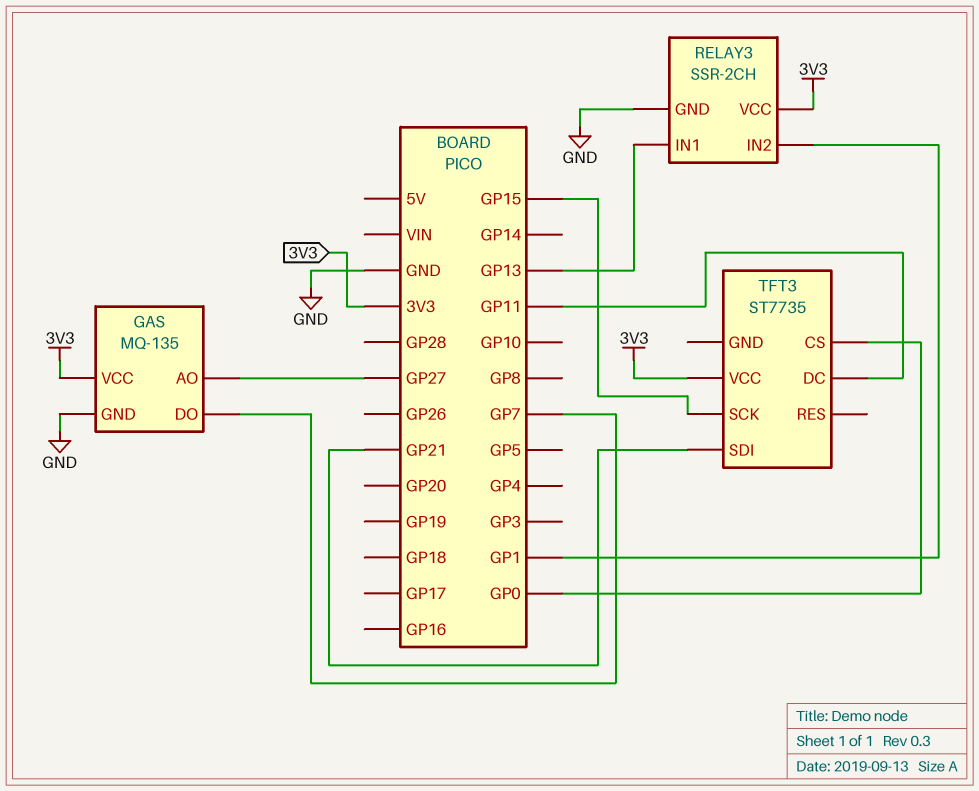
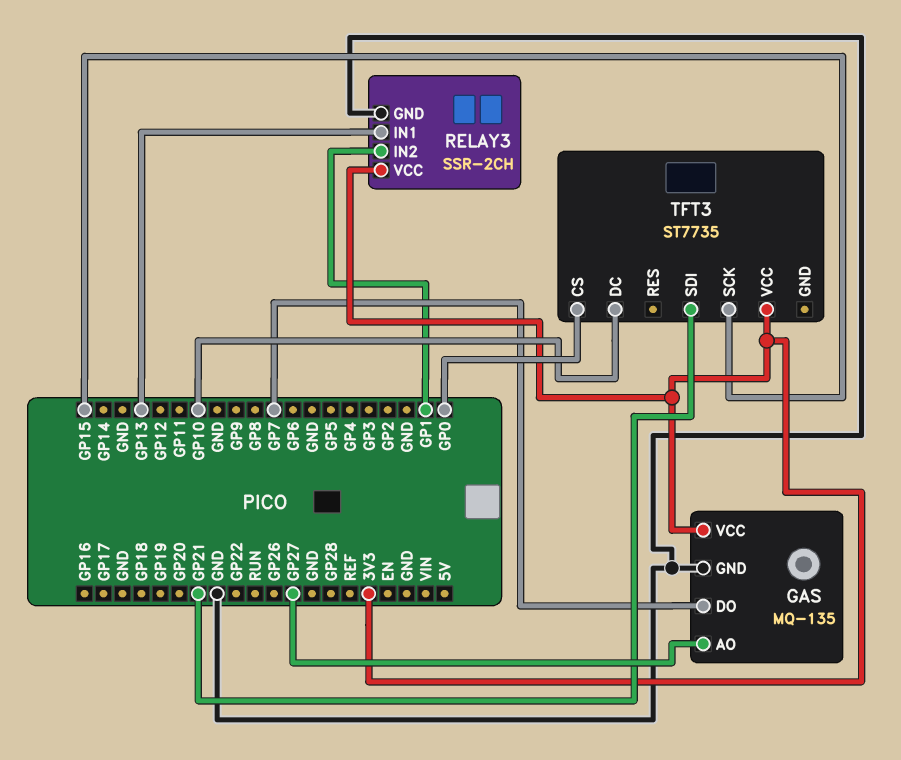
TFT3 pin DC: GP11 -> GP10

